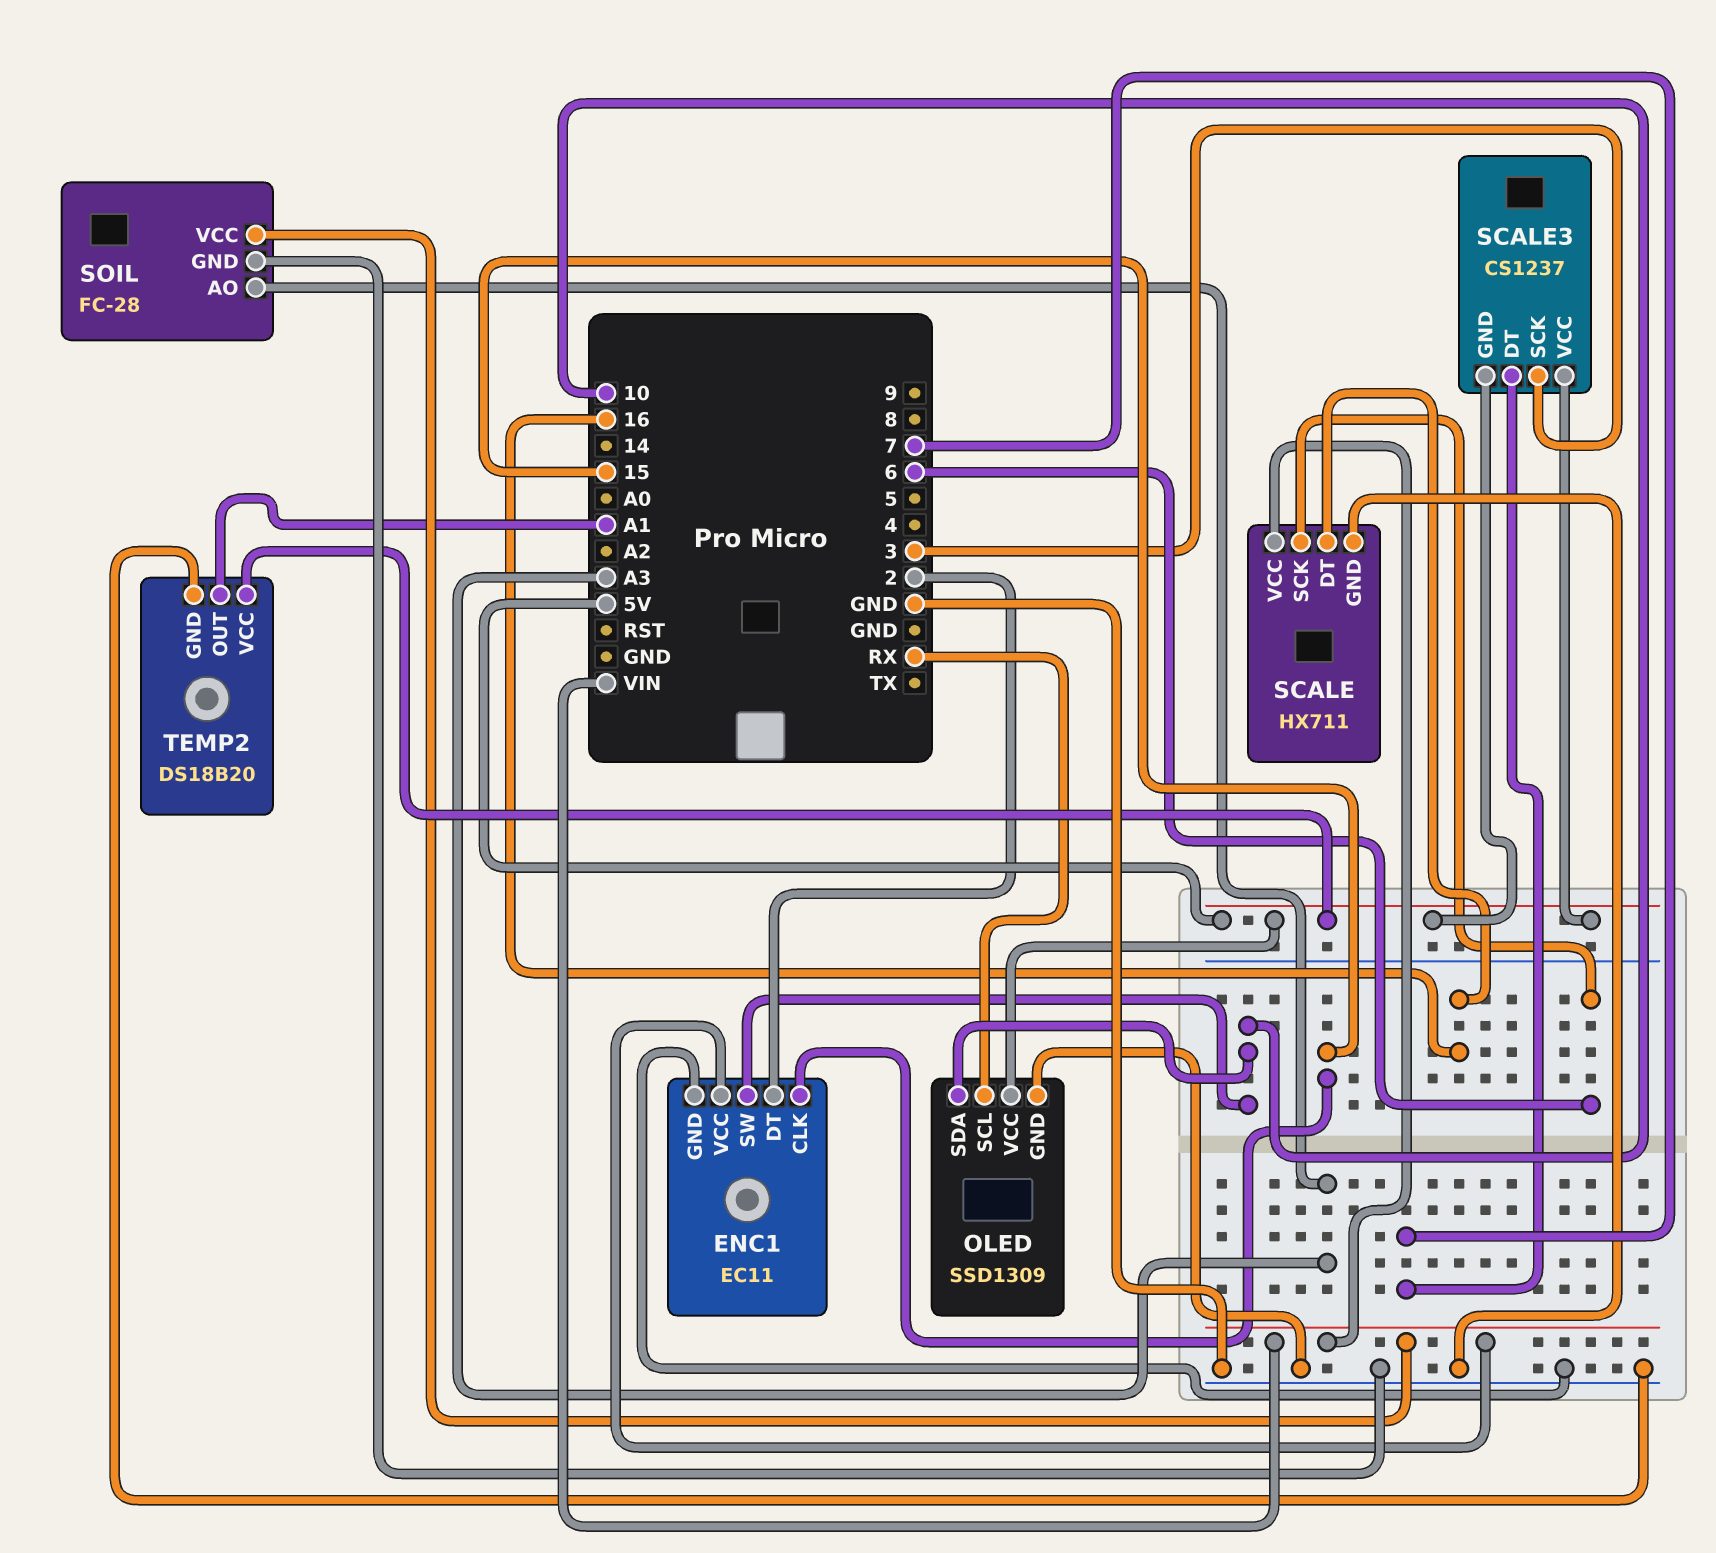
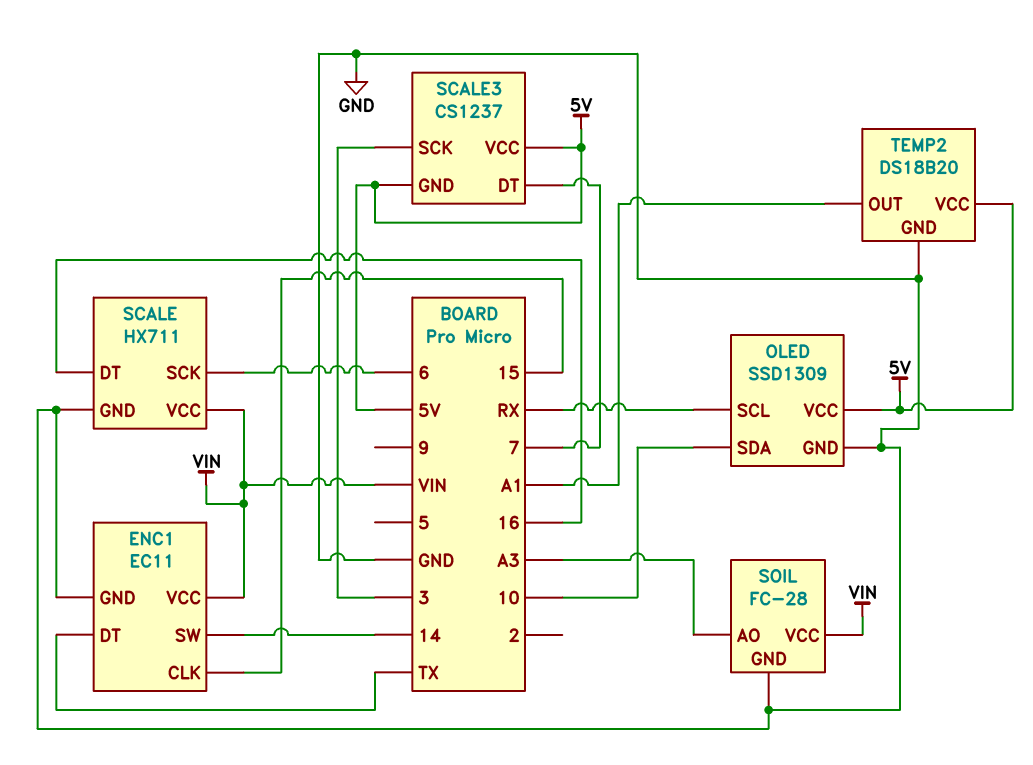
ENC1 pin DT: 2 -> TX
ENC1 pin SW: 10 -> 14

